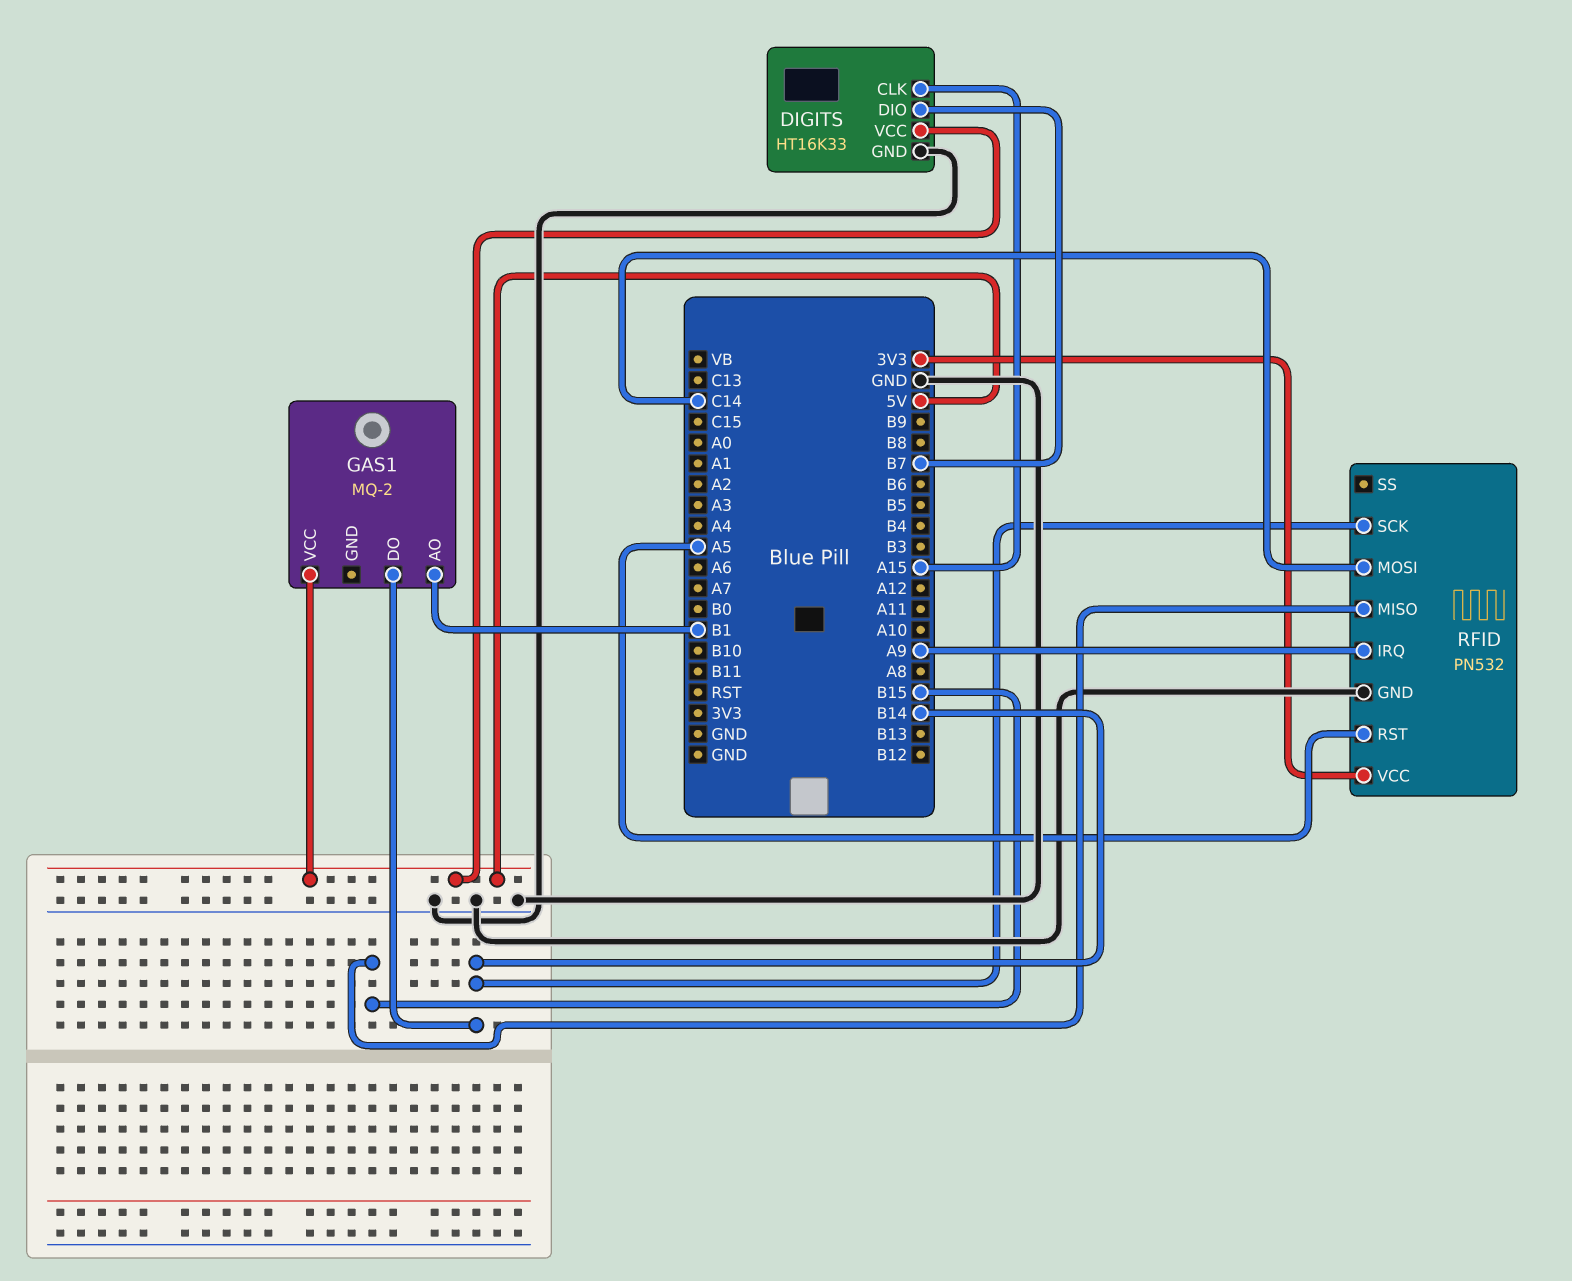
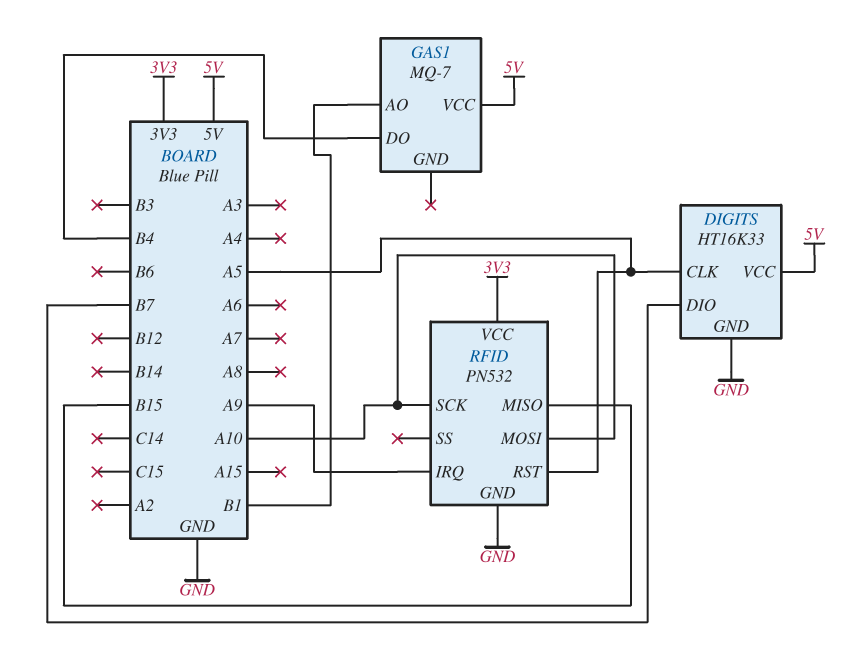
DIGITS pin CLK: A15 -> A5
GAS1: MQ-2 -> MQ-7
GAS1 pin DO: B14 -> B4
RFID pin MOSI: C14 -> A10
RFID pin SCK: B14 -> A10

